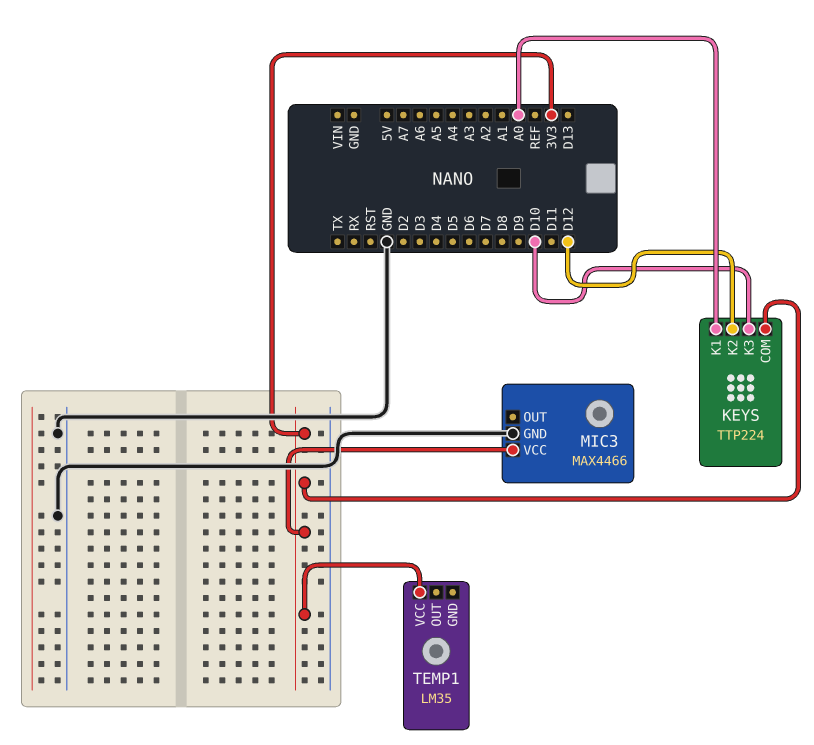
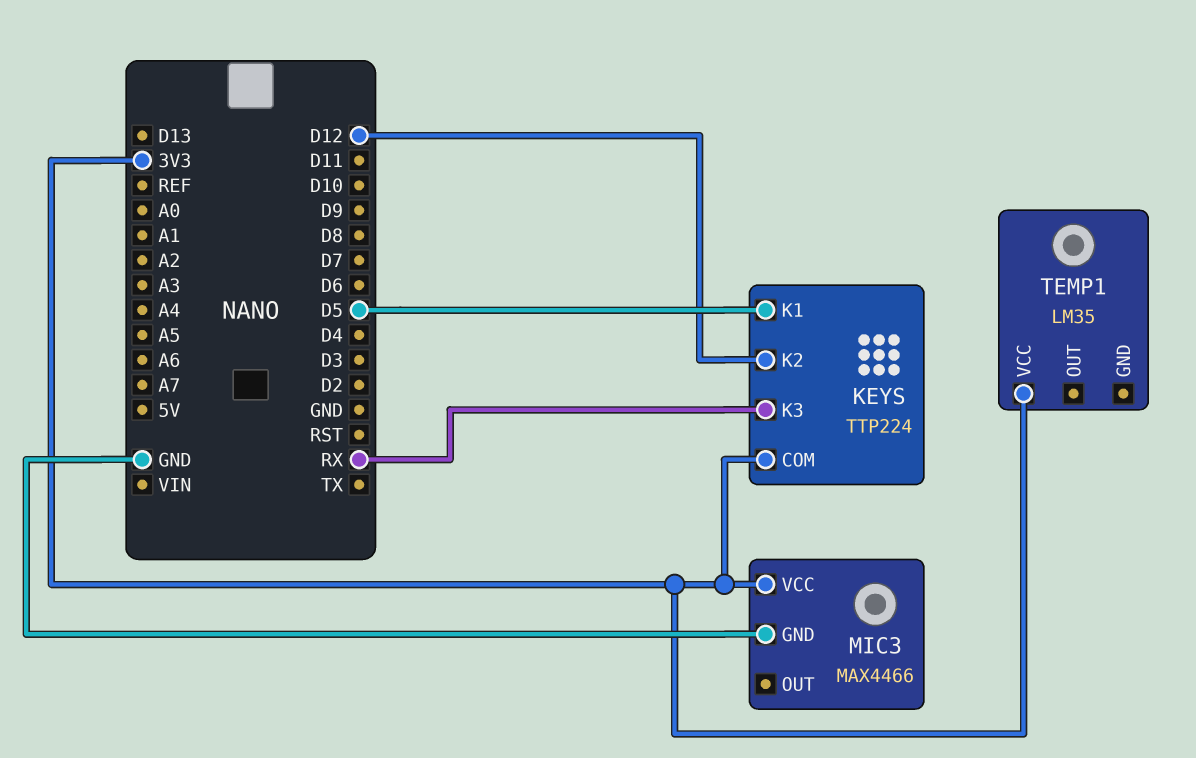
KEYS pin K1: A0 -> D5
KEYS pin K3: D10 -> RX

